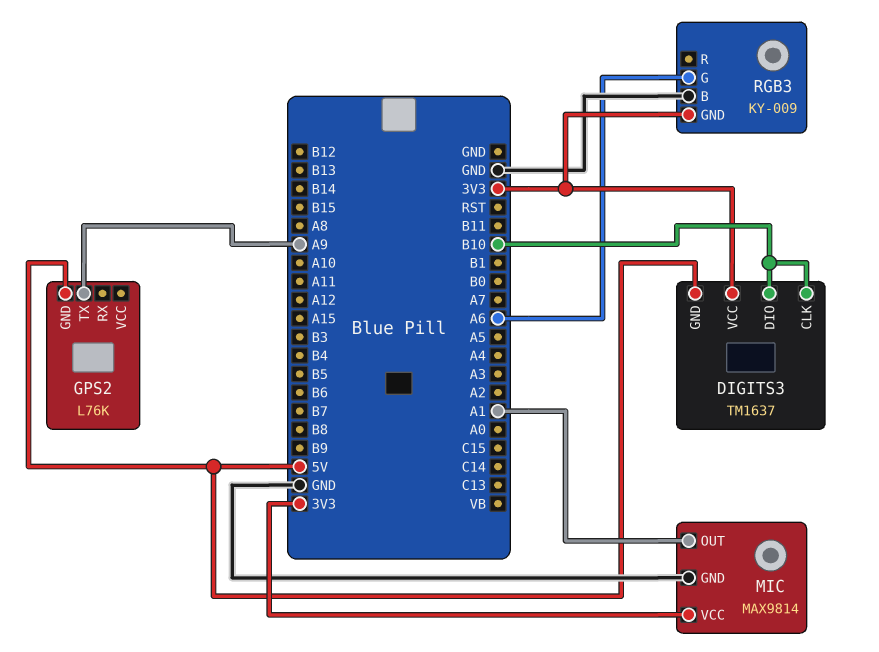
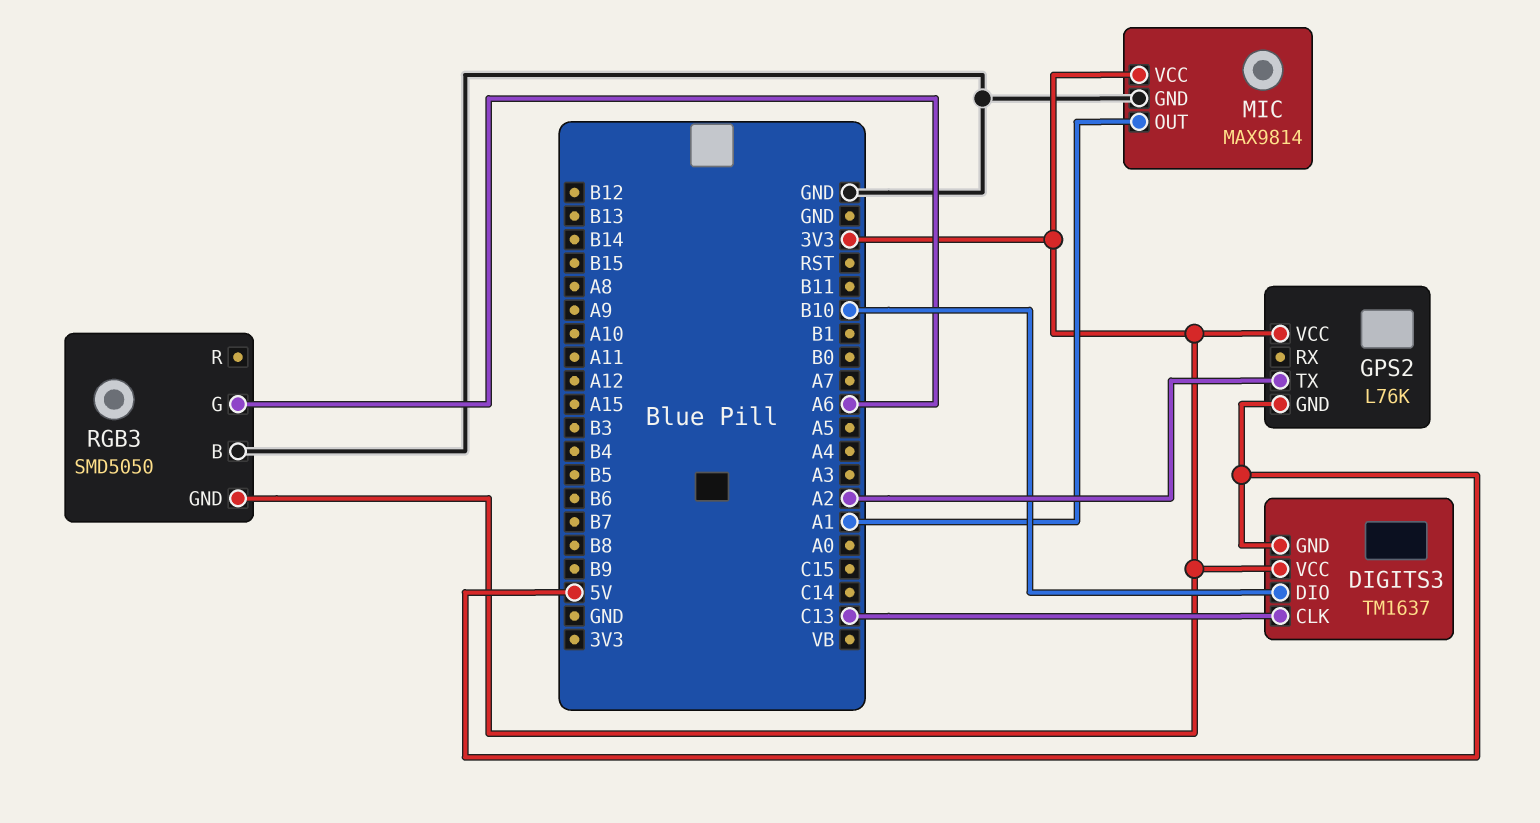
DIGITS3 pin CLK: B10 -> C13
GPS2 pin TX: A9 -> A2
GPS2 pin VCC: none -> 3V3
RGB3: KY-009 -> SMD5050

